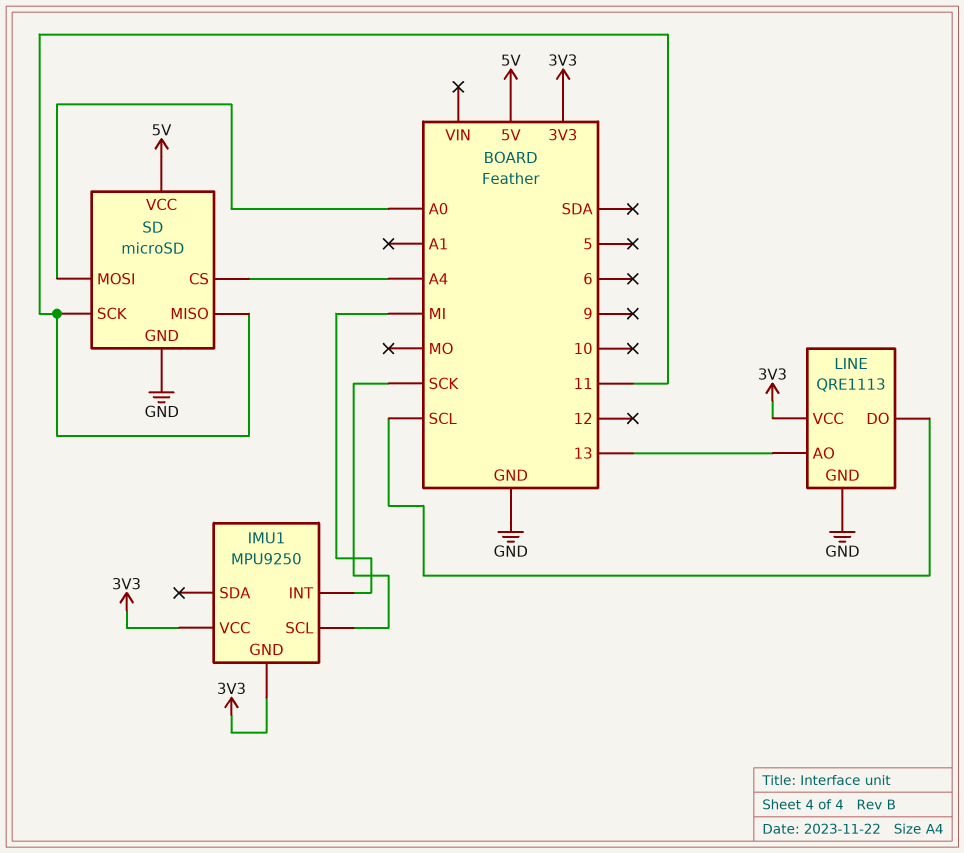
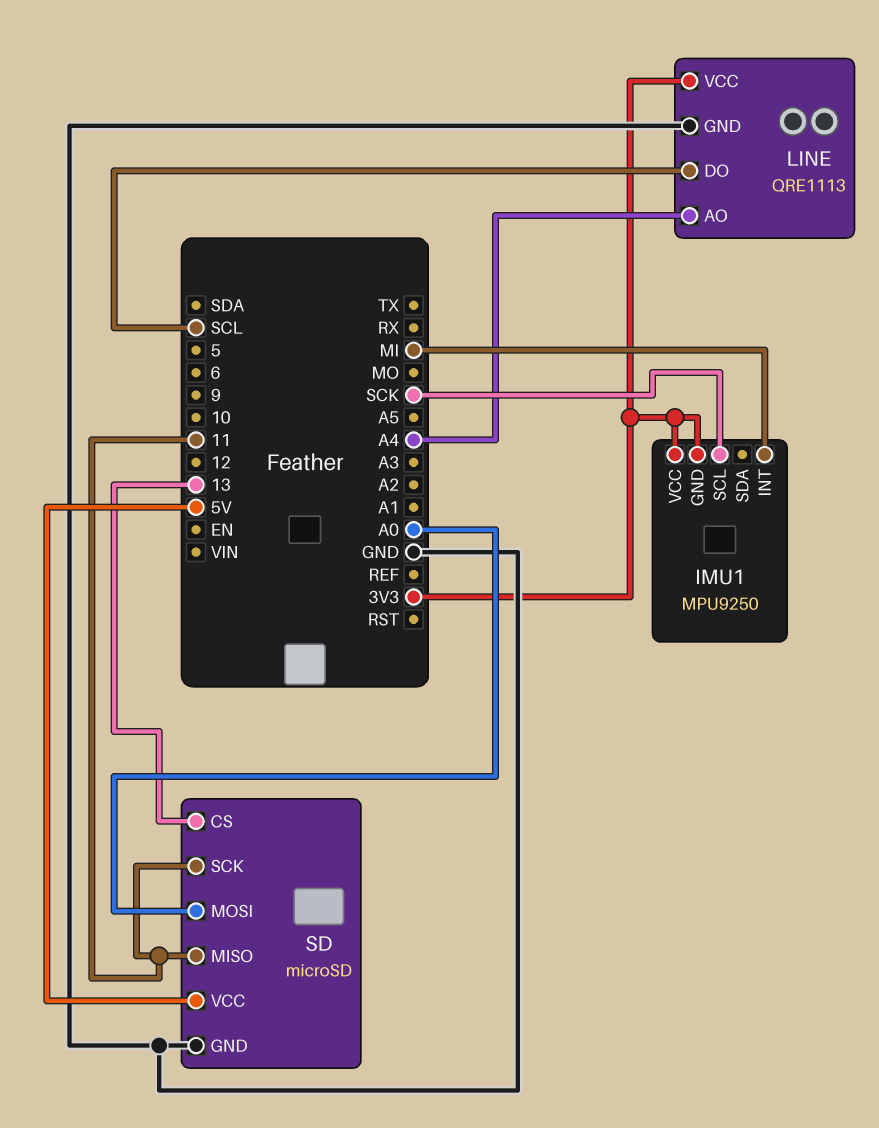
LINE pin AO: 13 -> A4
SD pin CS: A4 -> 13

